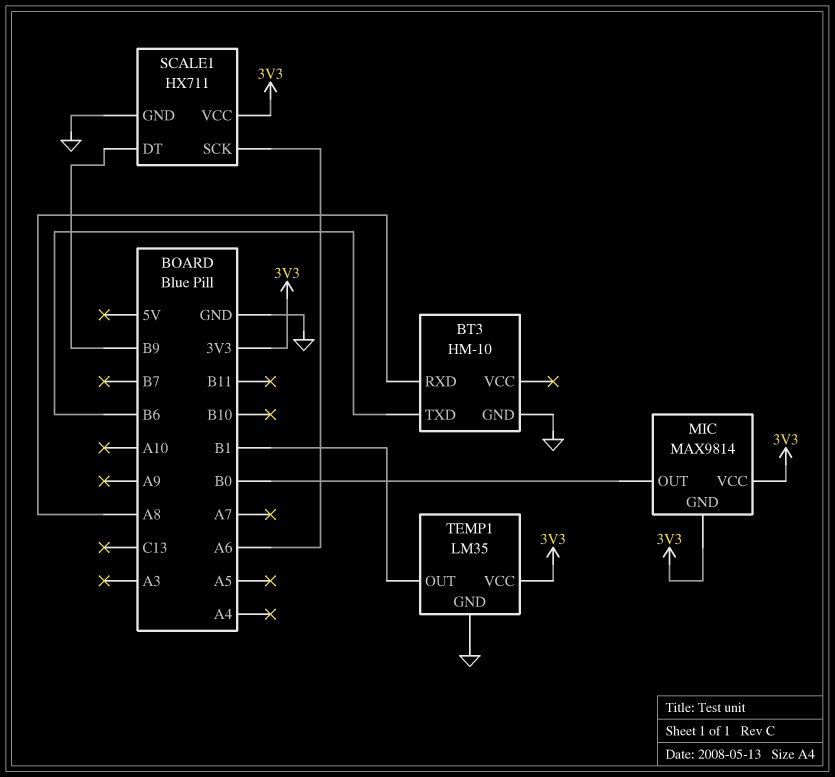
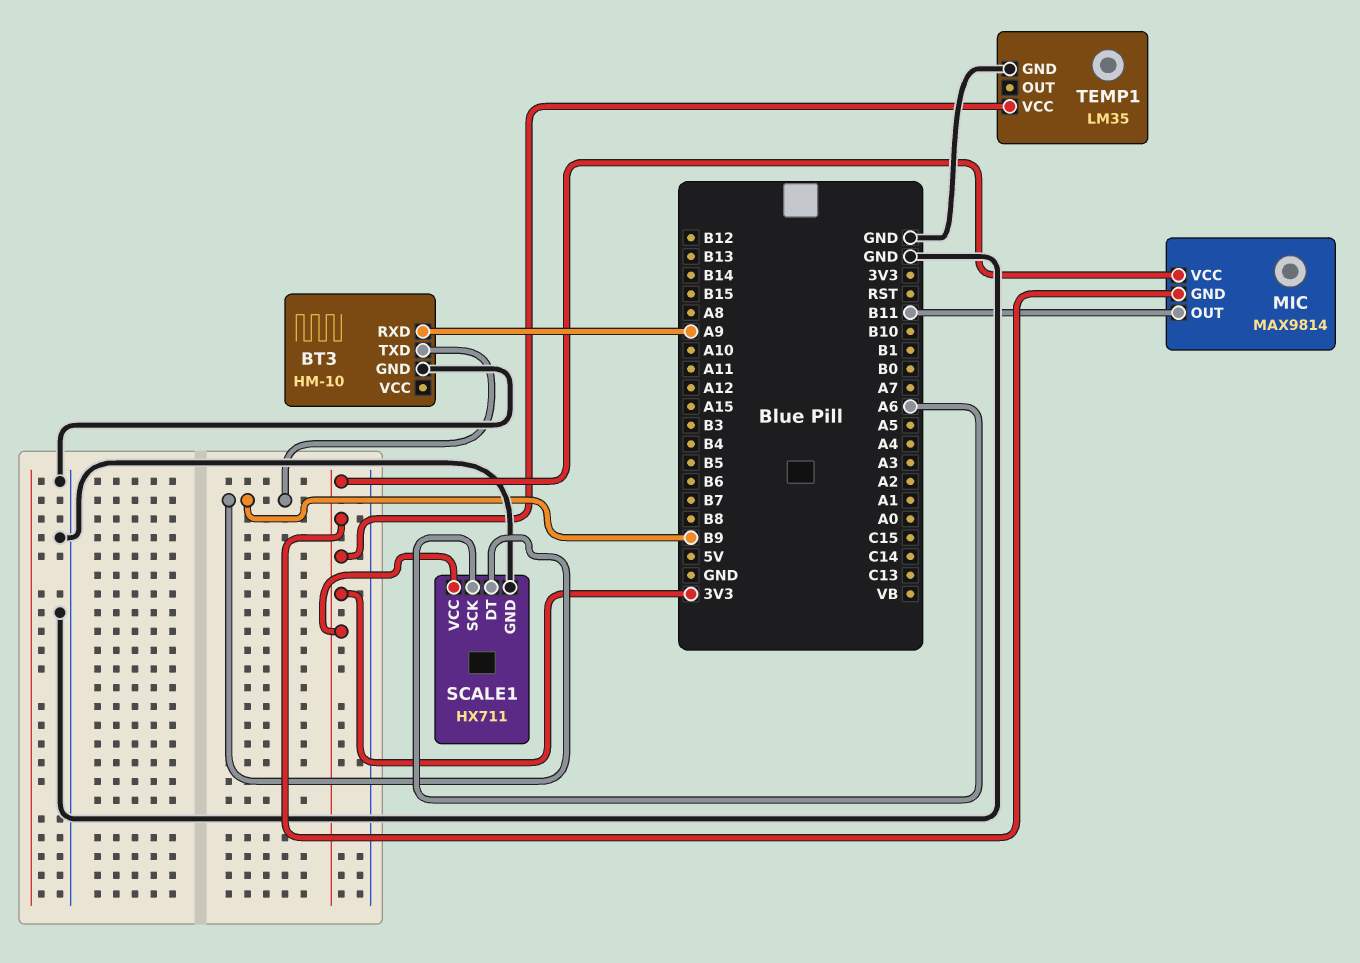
BT3 pin RXD: A8 -> A9
BT3 pin TXD: B6 -> B9
MIC pin OUT: B0 -> B11
TEMP1 pin OUT: B1 -> none

